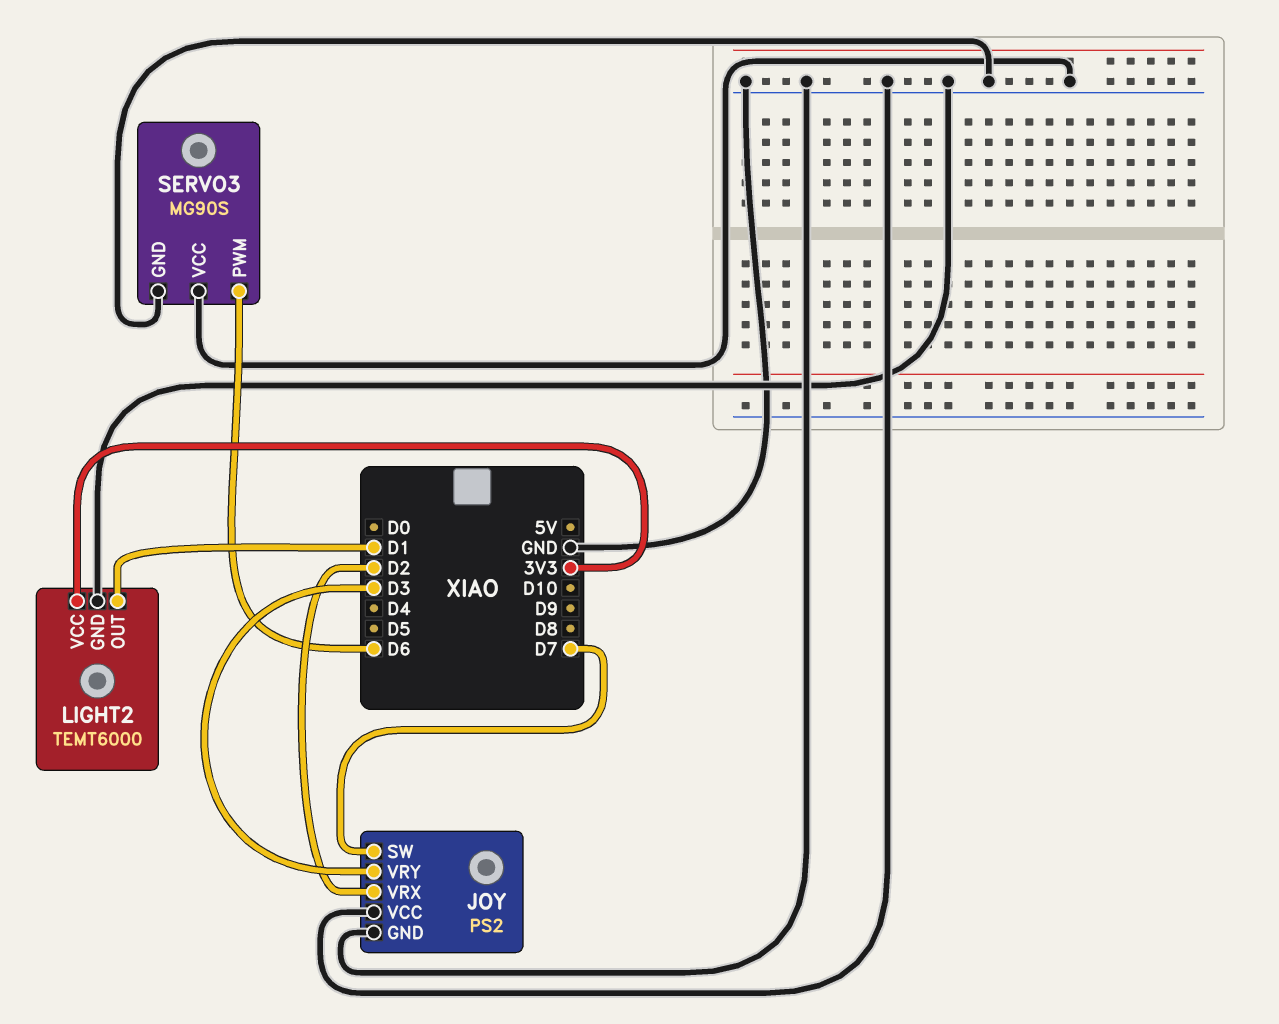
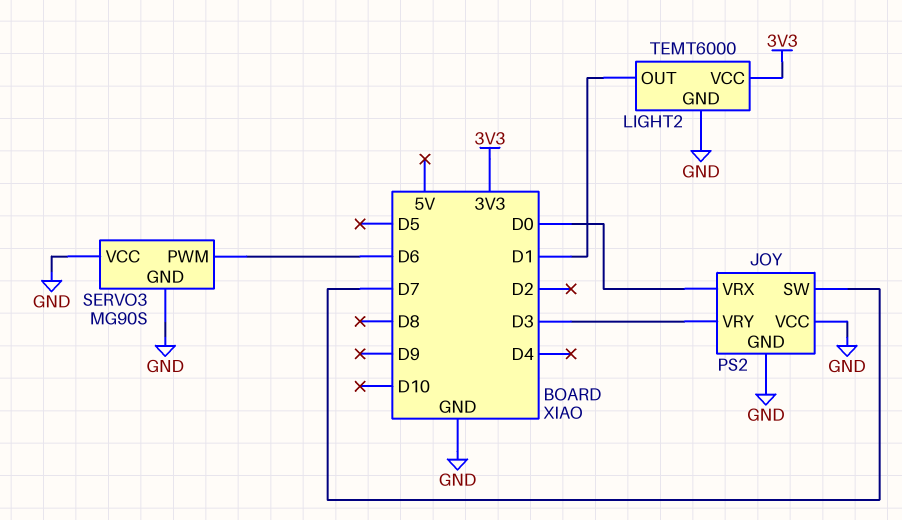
JOY pin VRX: D2 -> D0

